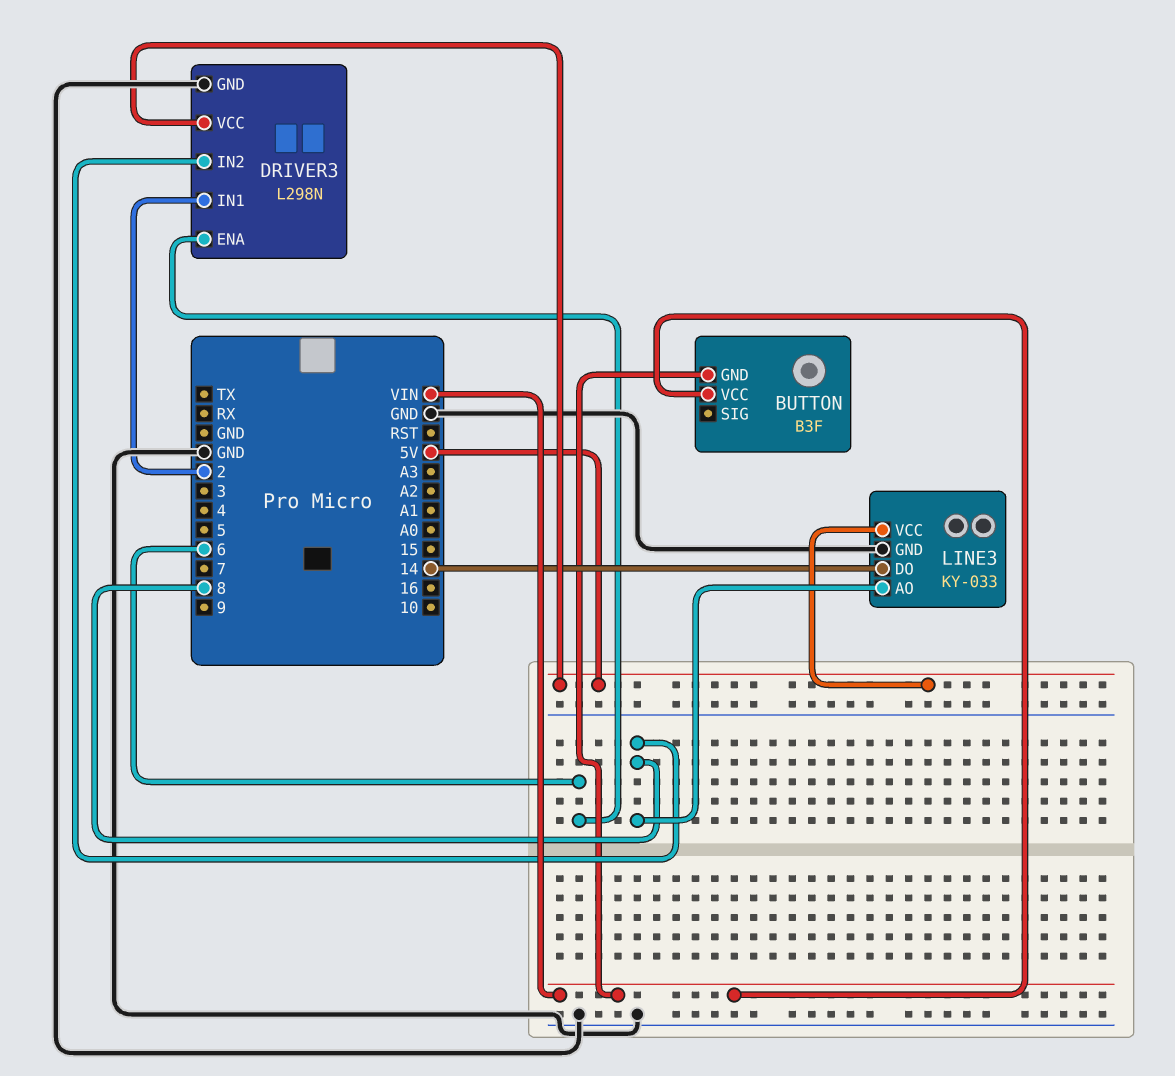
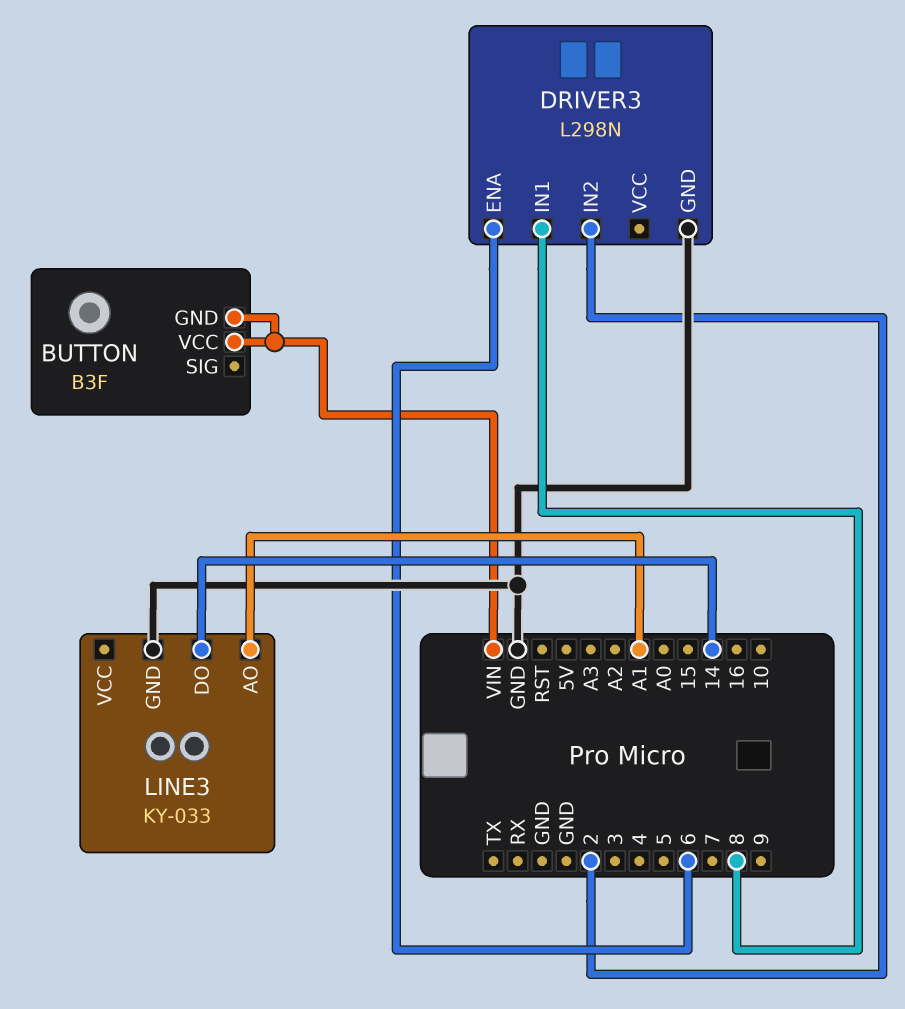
DRIVER3 pin IN1: 2 -> 8
DRIVER3 pin IN2: 8 -> 2
DRIVER3 pin VCC: 5V -> none
LINE3 pin AO: 8 -> A1
LINE3 pin VCC: 5V -> none

